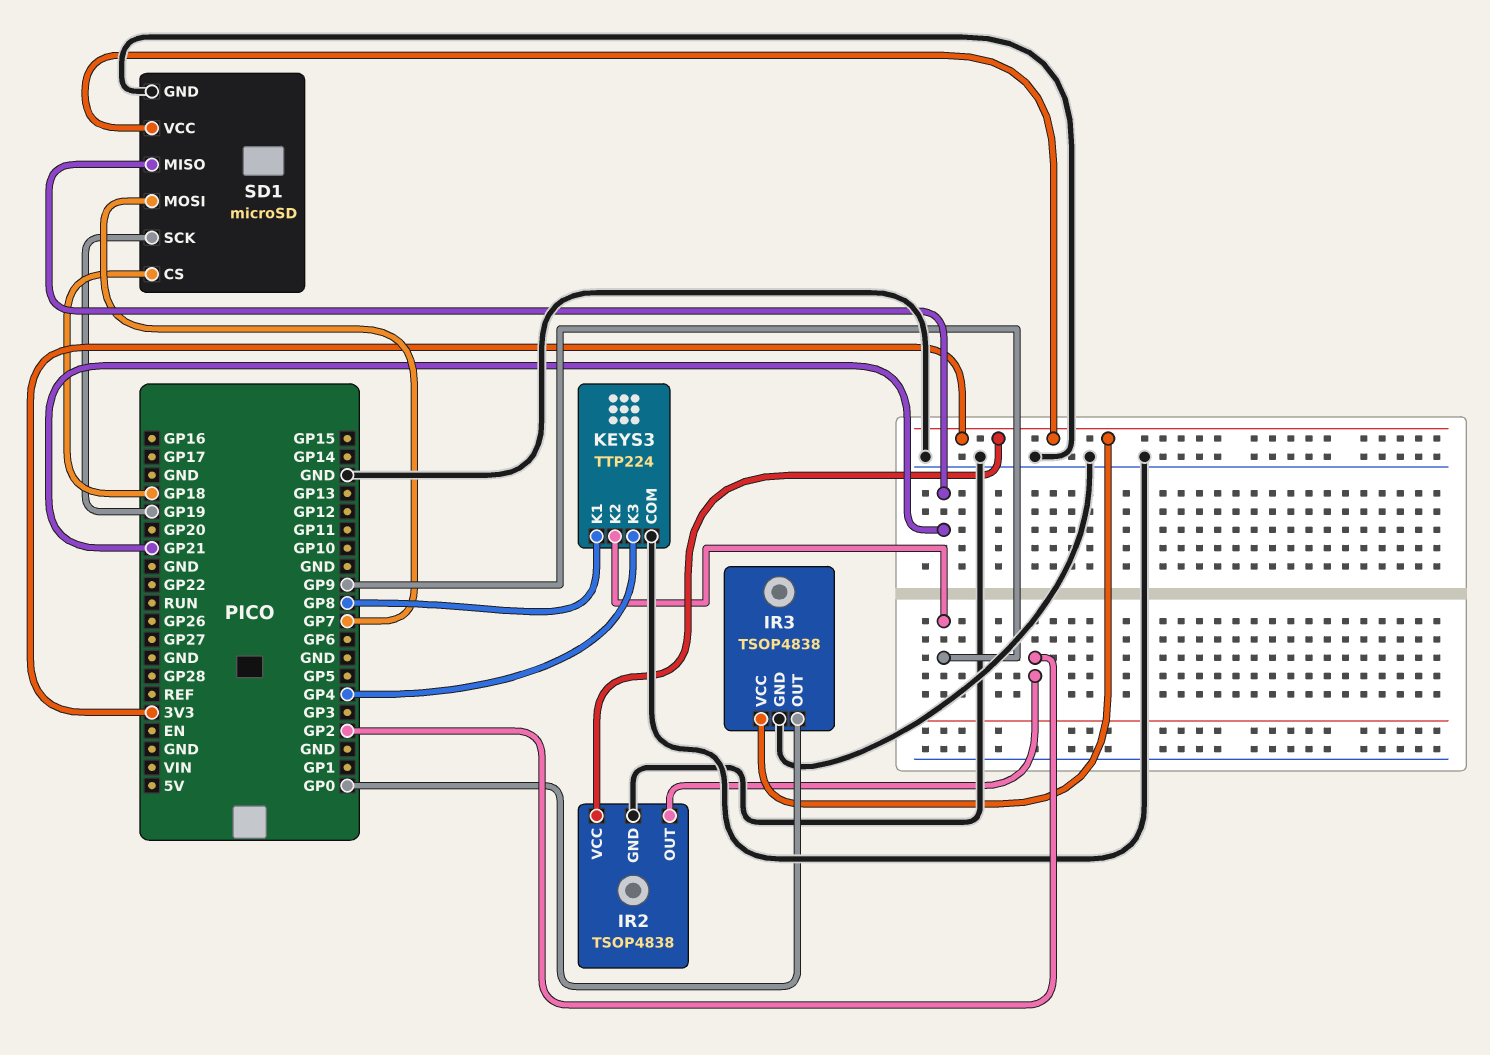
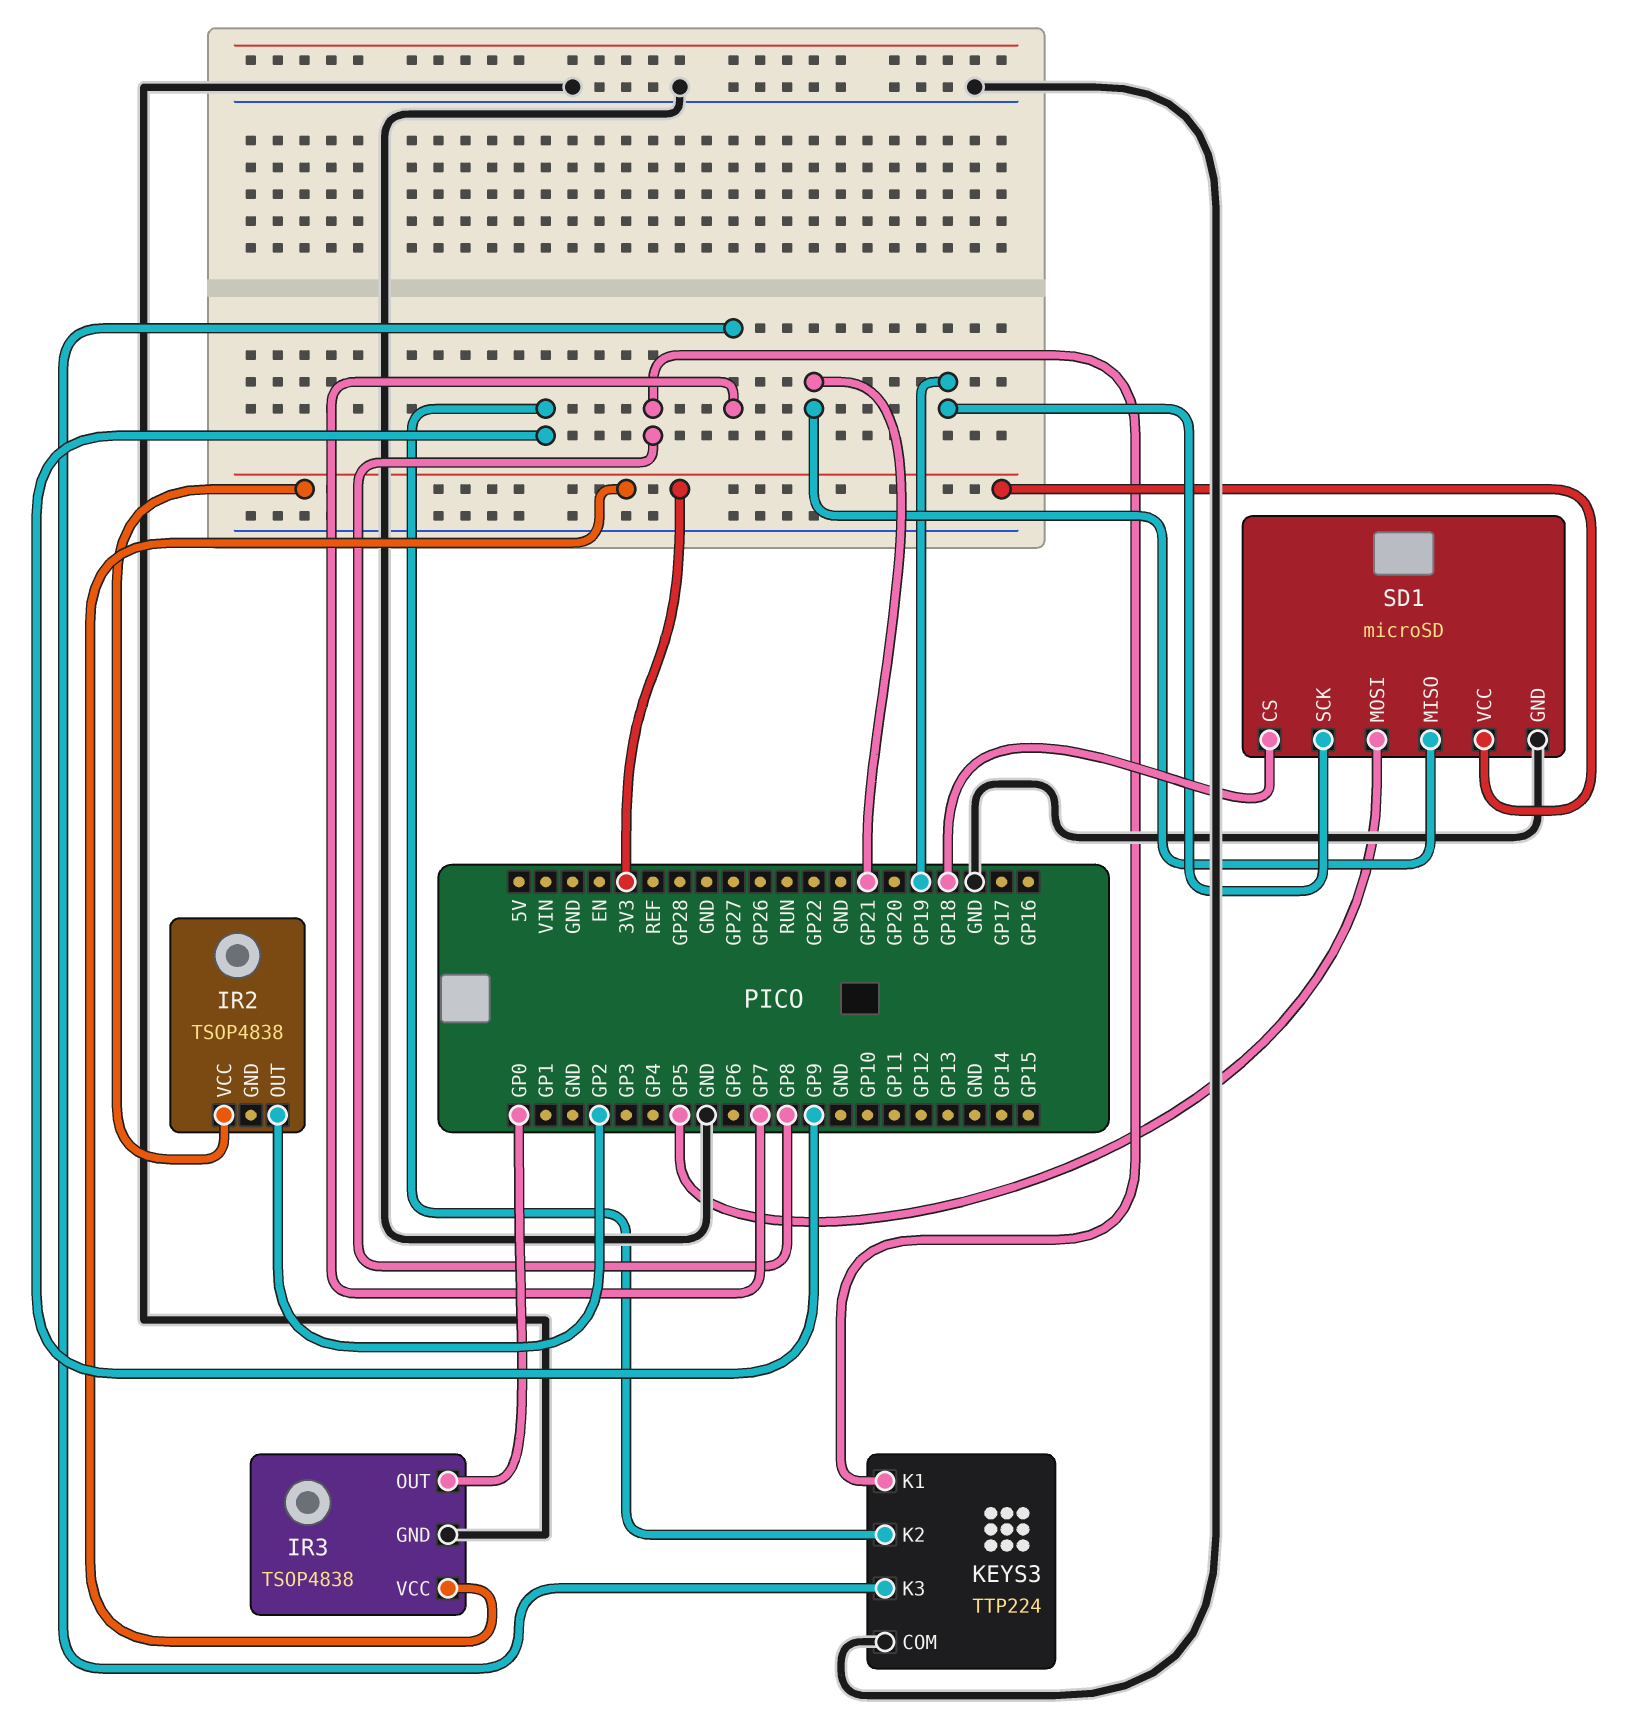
IR2 pin GND: GND -> none
KEYS3 pin K3: GP4 -> GP7
SD1 pin MOSI: GP7 -> GP5

